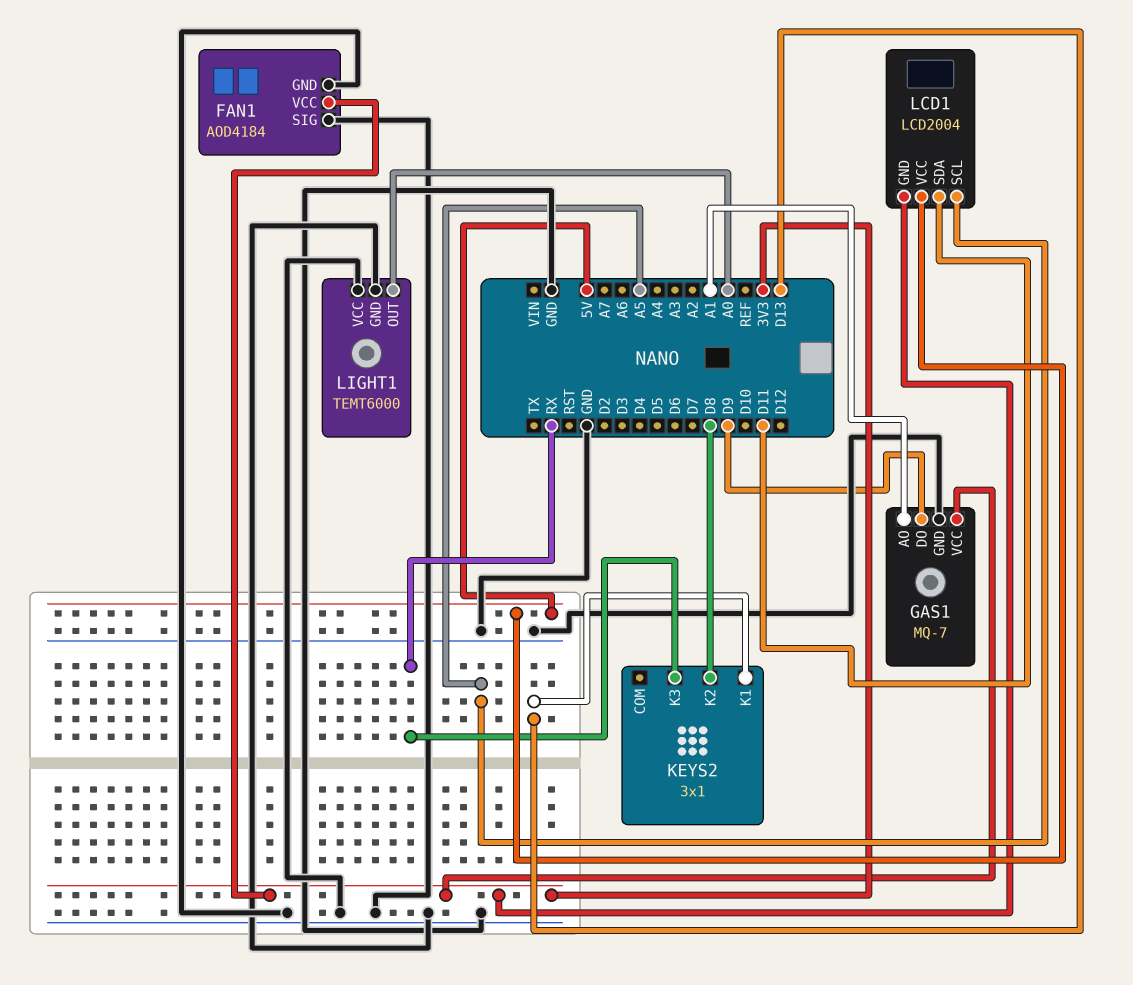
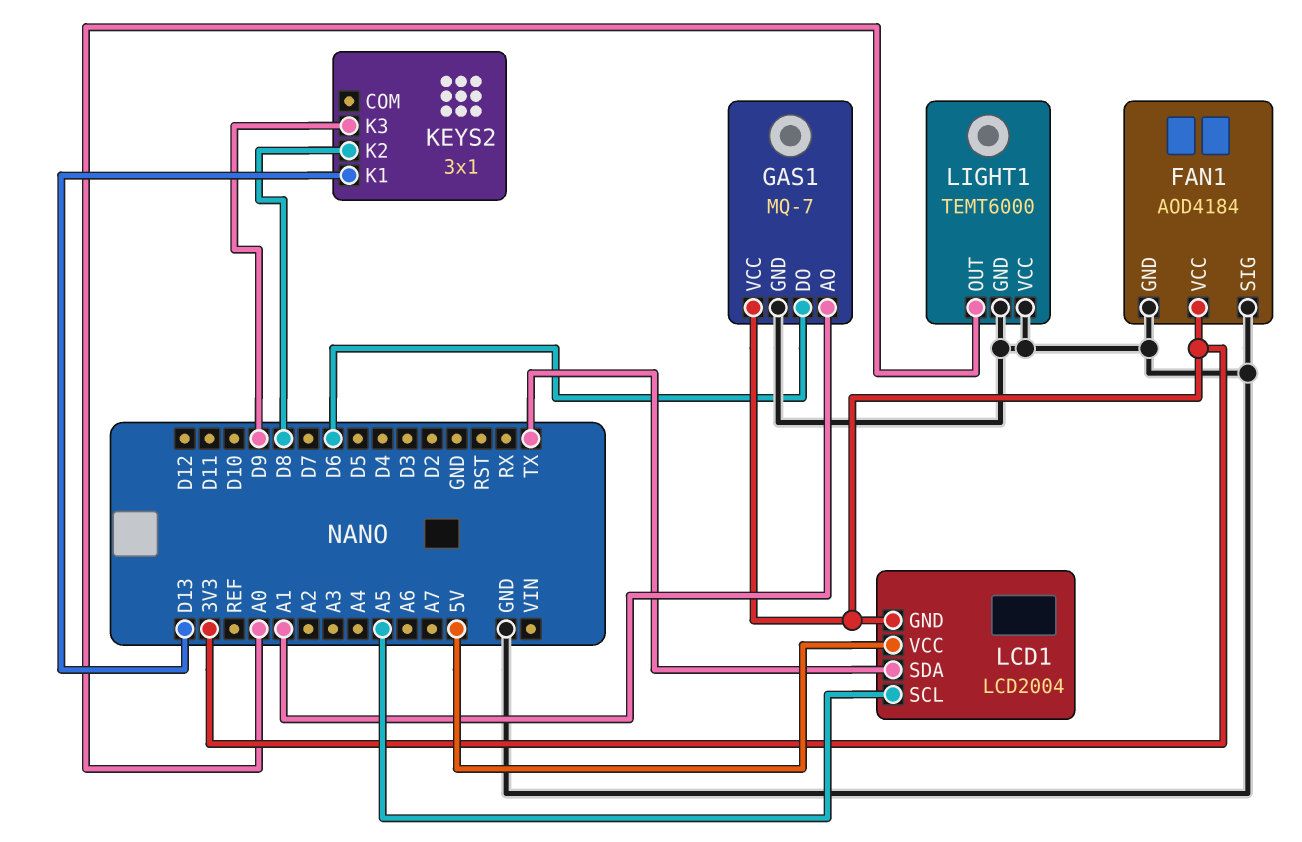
GAS1 pin DO: D9 -> D6
KEYS2 pin K3: RX -> D9
LCD1 pin SDA: D11 -> TX

